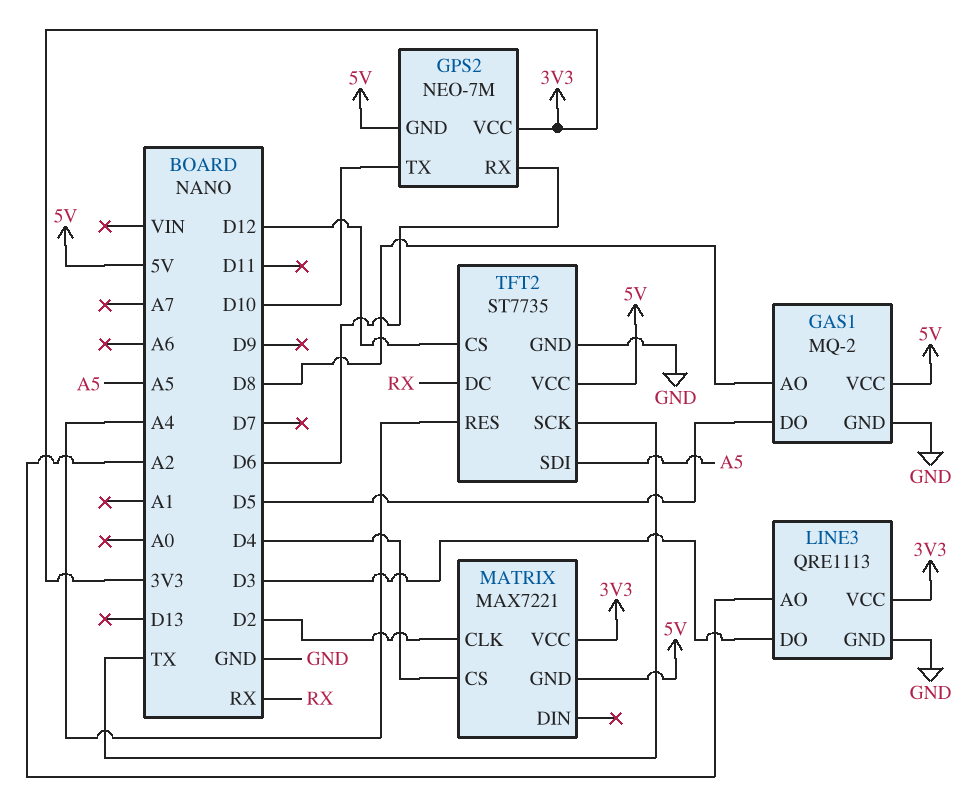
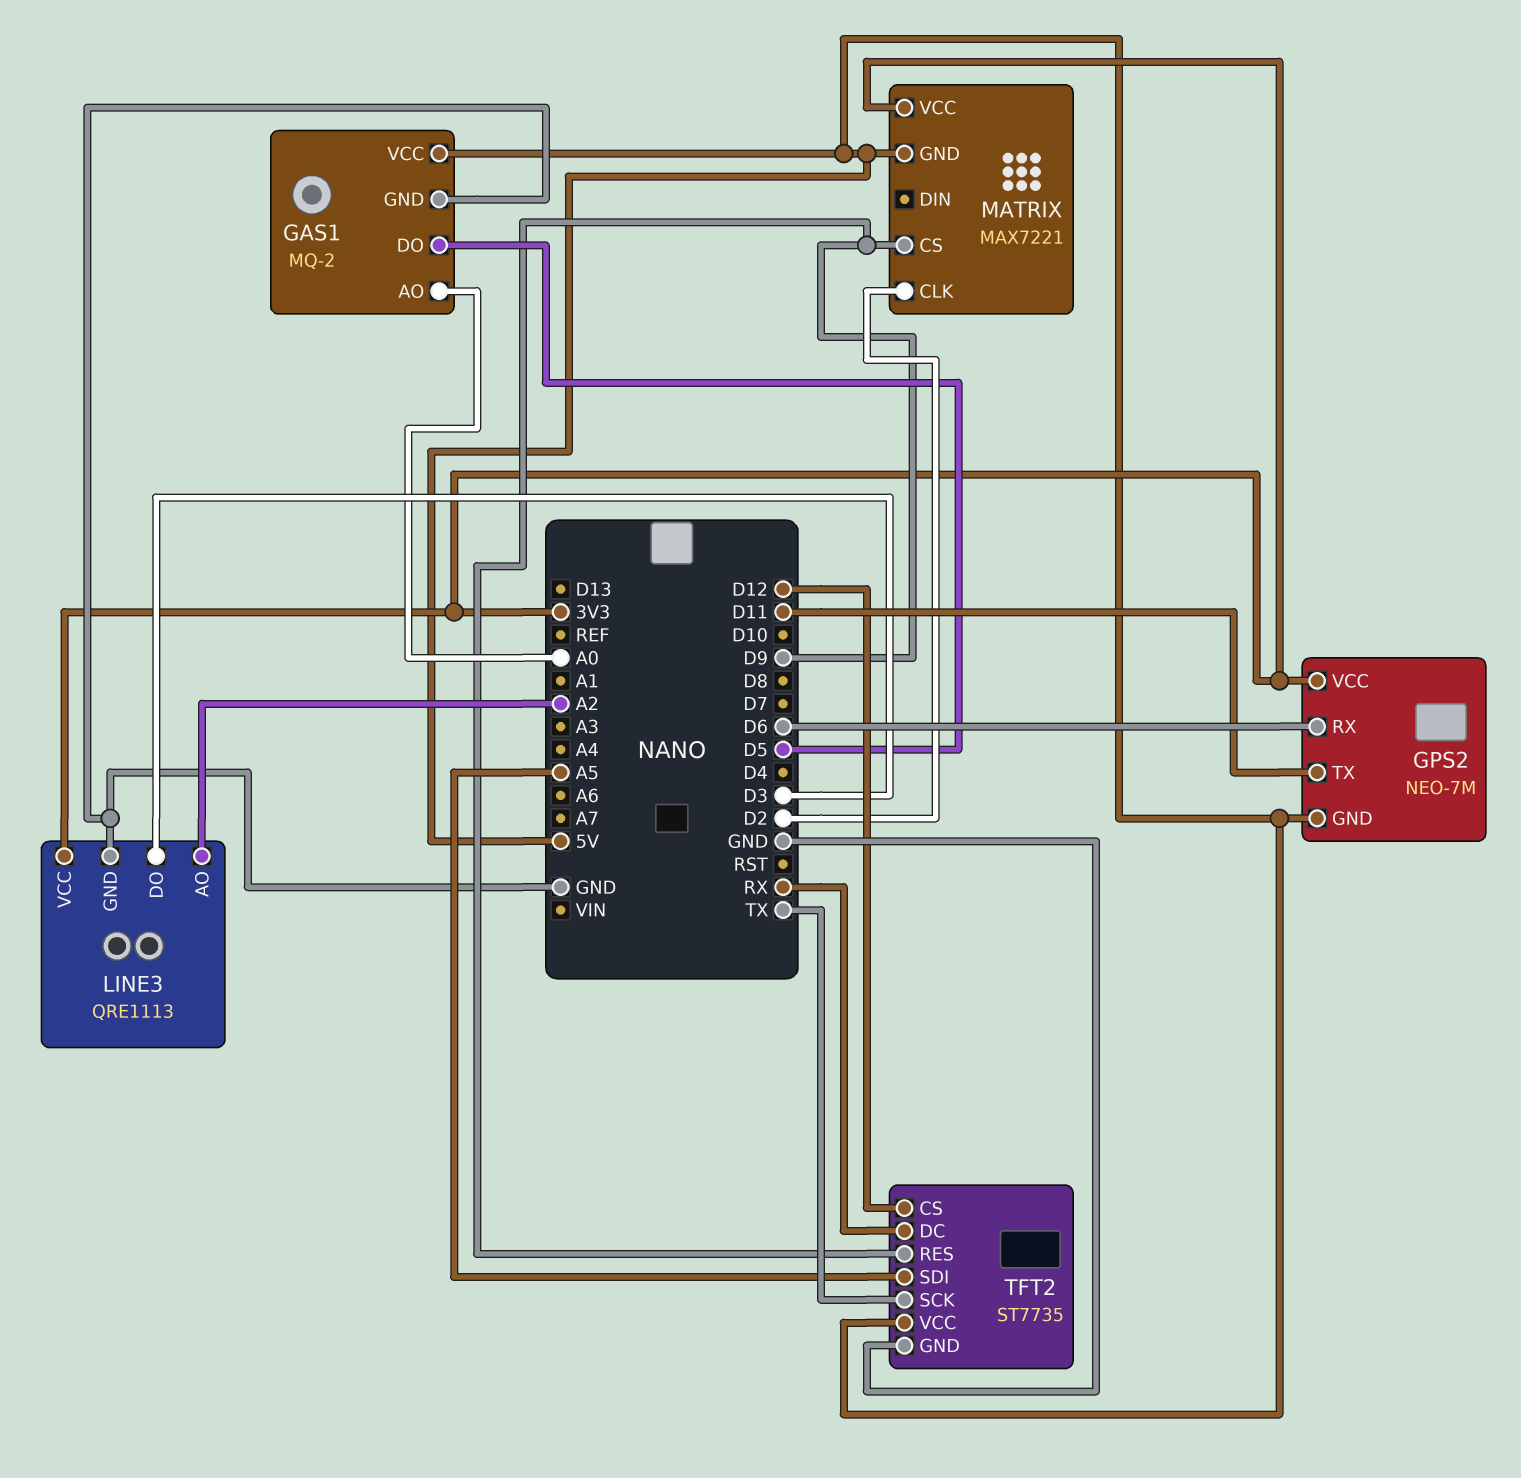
GAS1 pin AO: D8 -> A0
GPS2 pin TX: D10 -> D11
MATRIX pin CS: D4 -> D9
TFT2 pin RES: A4 -> D9

